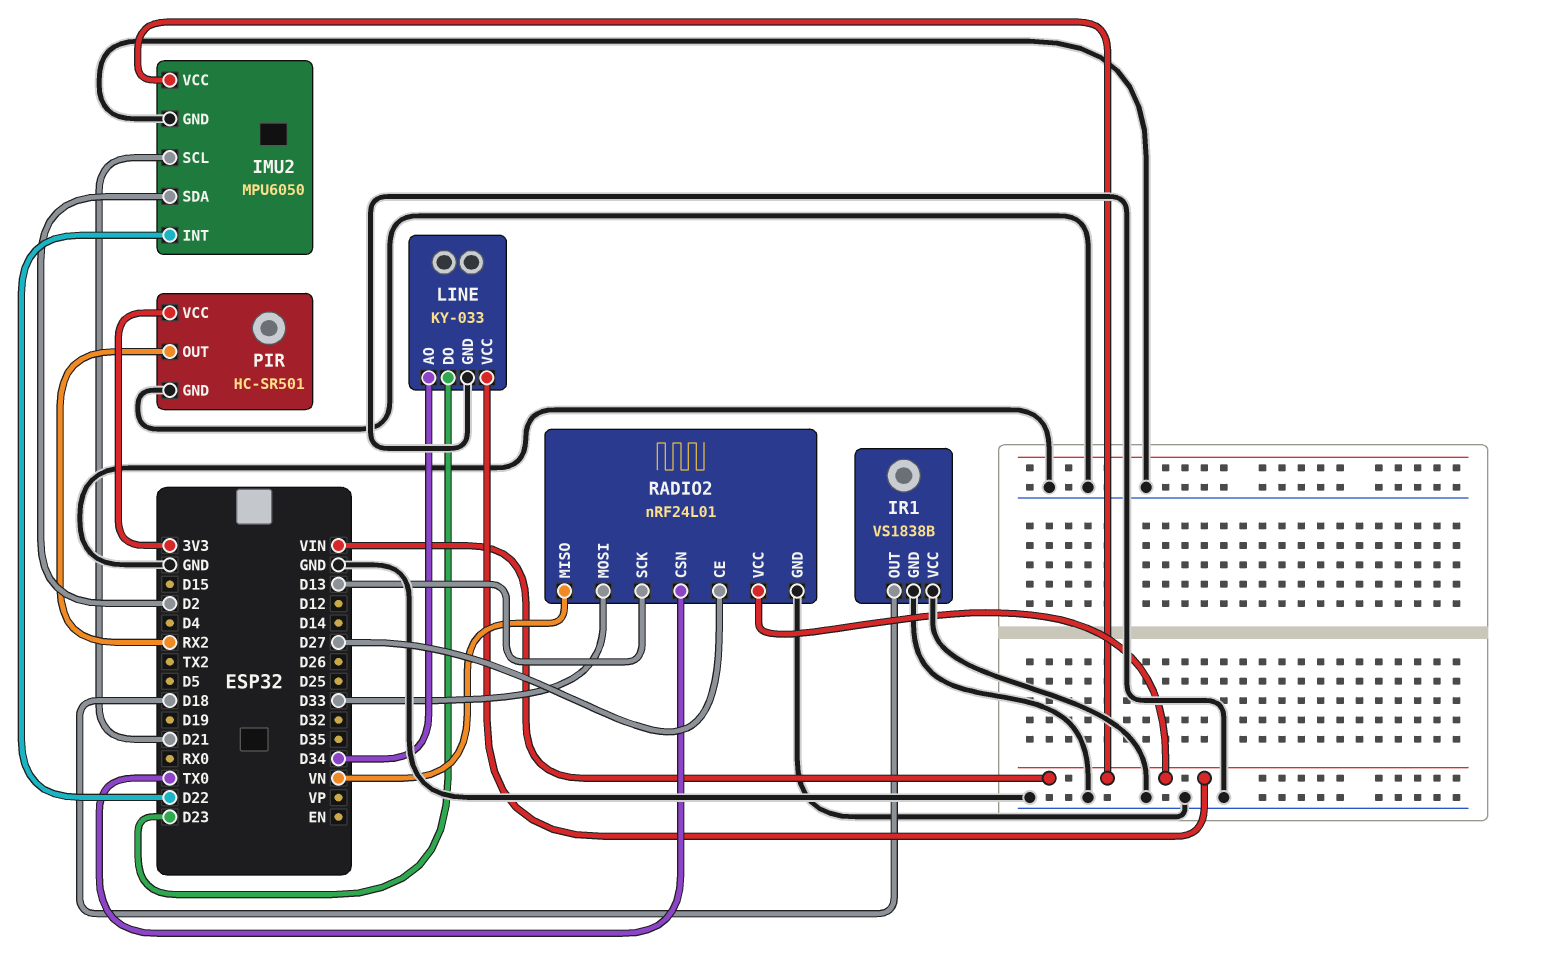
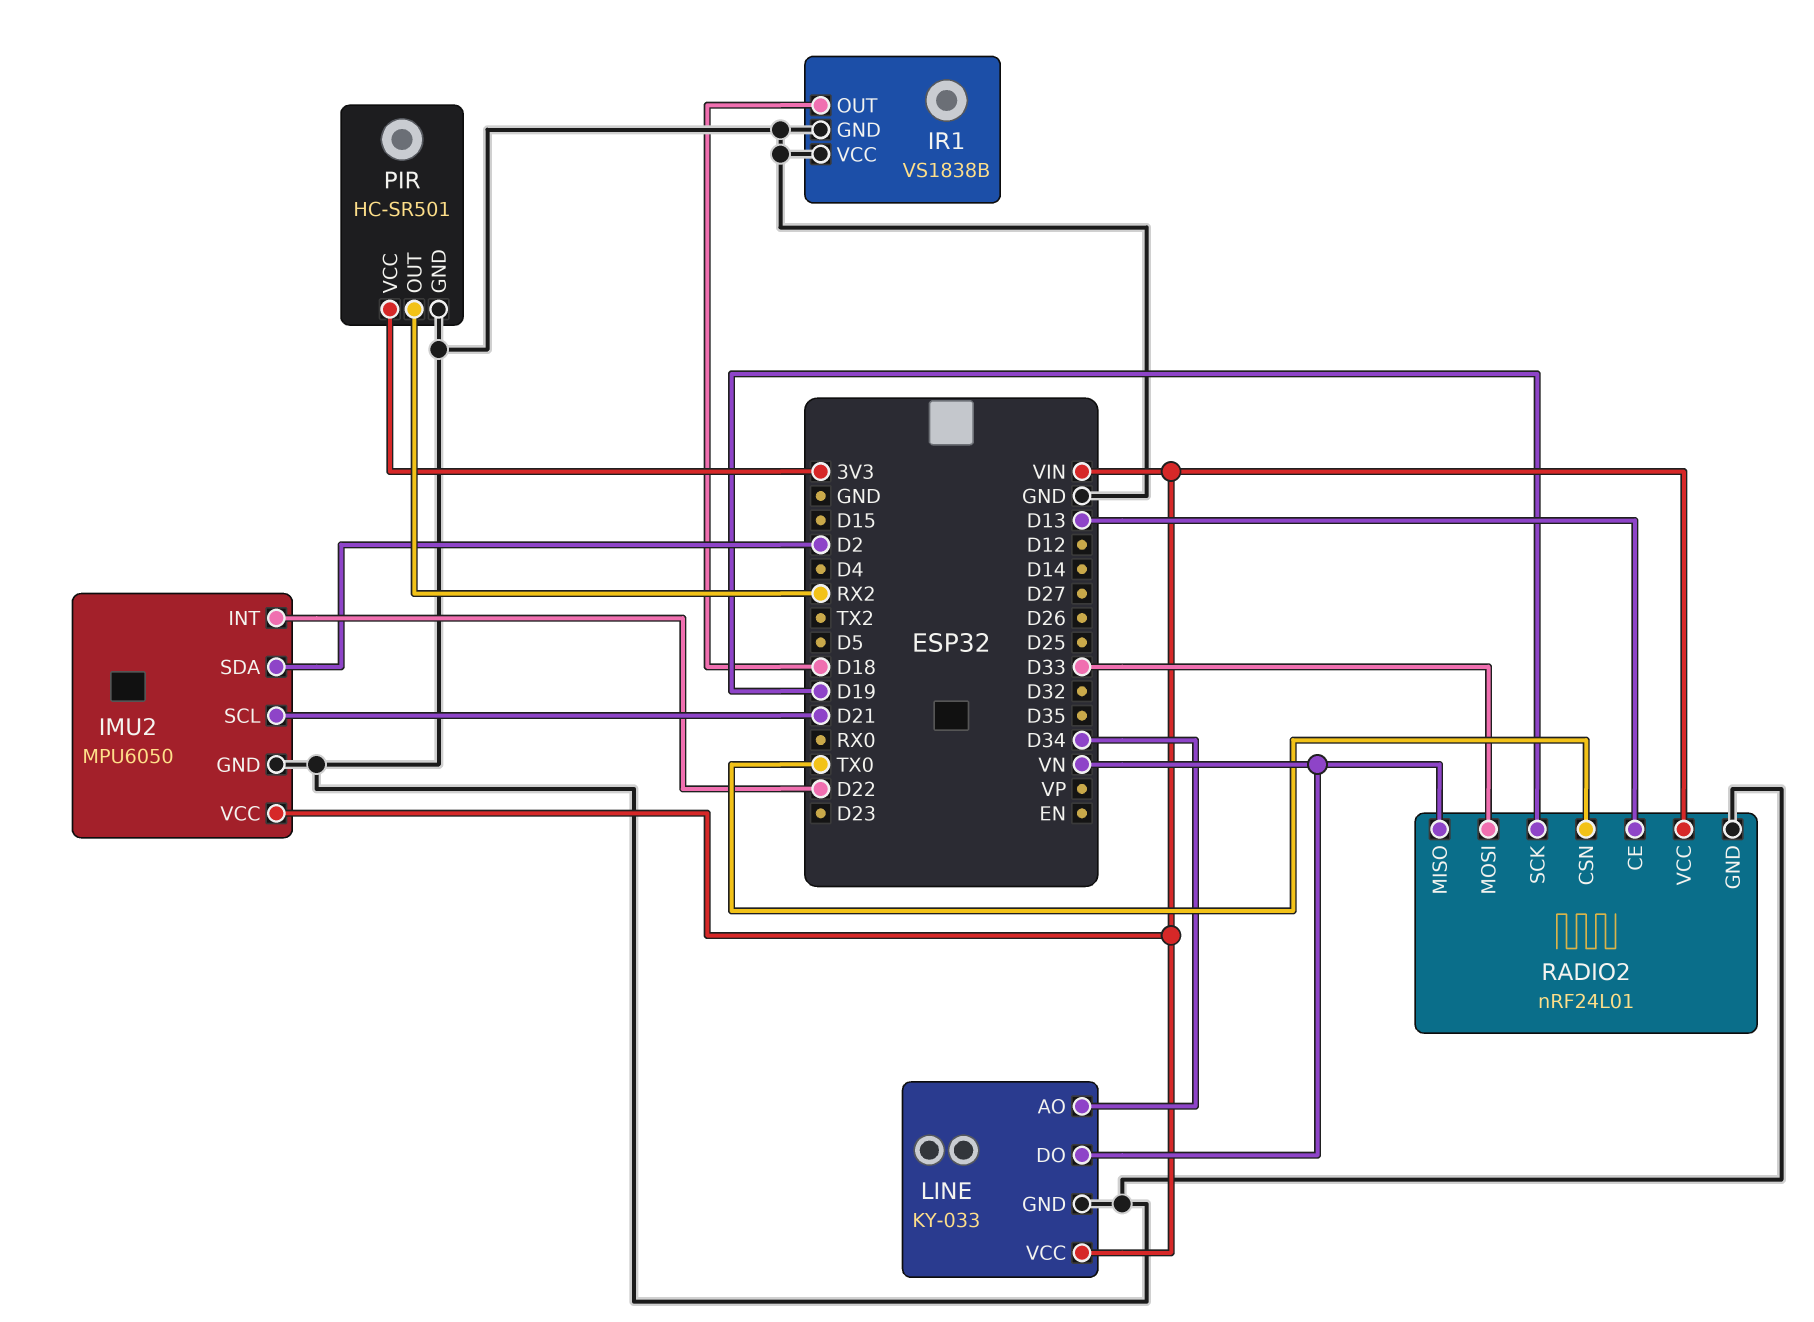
LINE pin DO: D23 -> VN
RADIO2 pin CE: D27 -> D13
RADIO2 pin SCK: D13 -> D19

